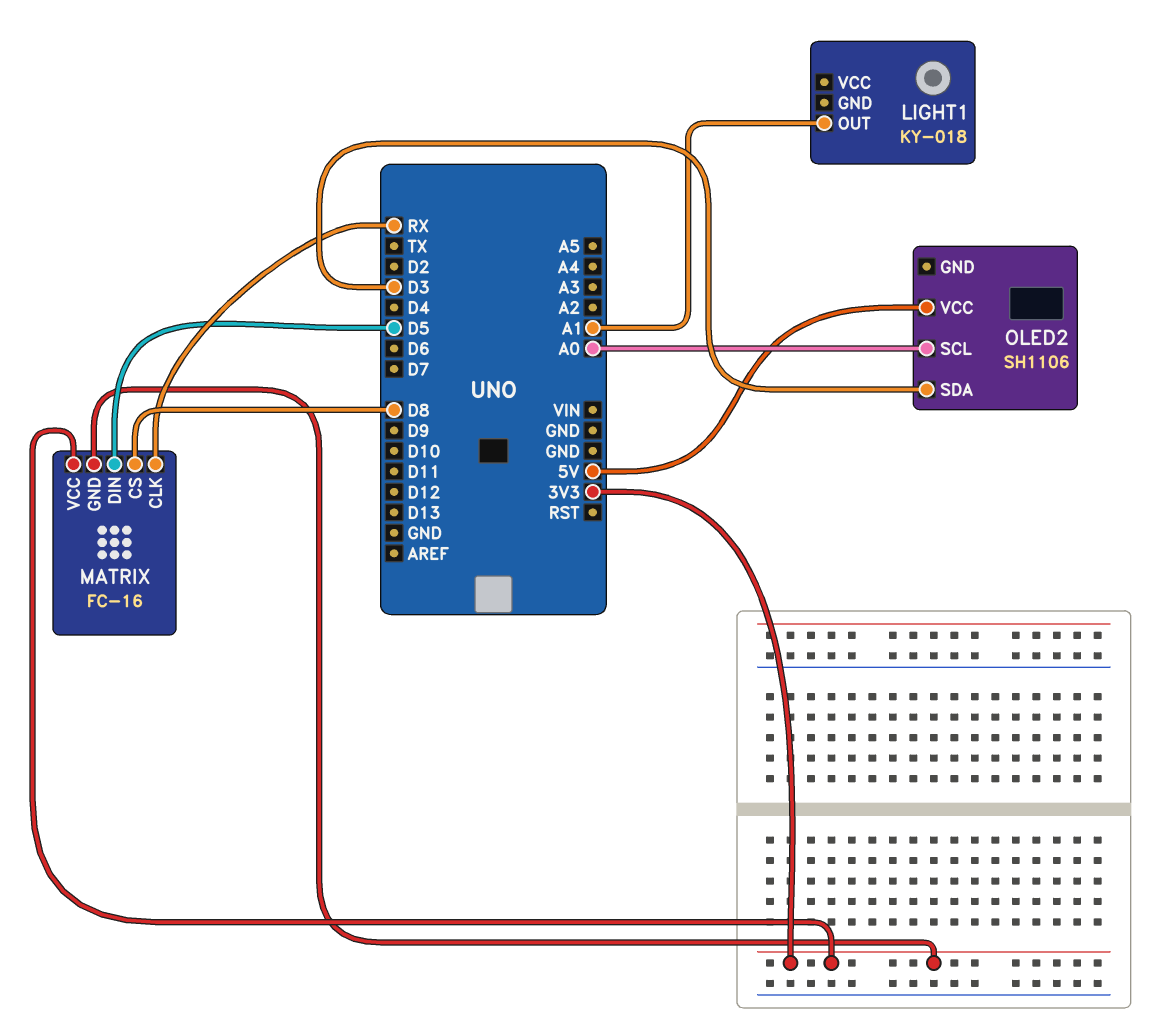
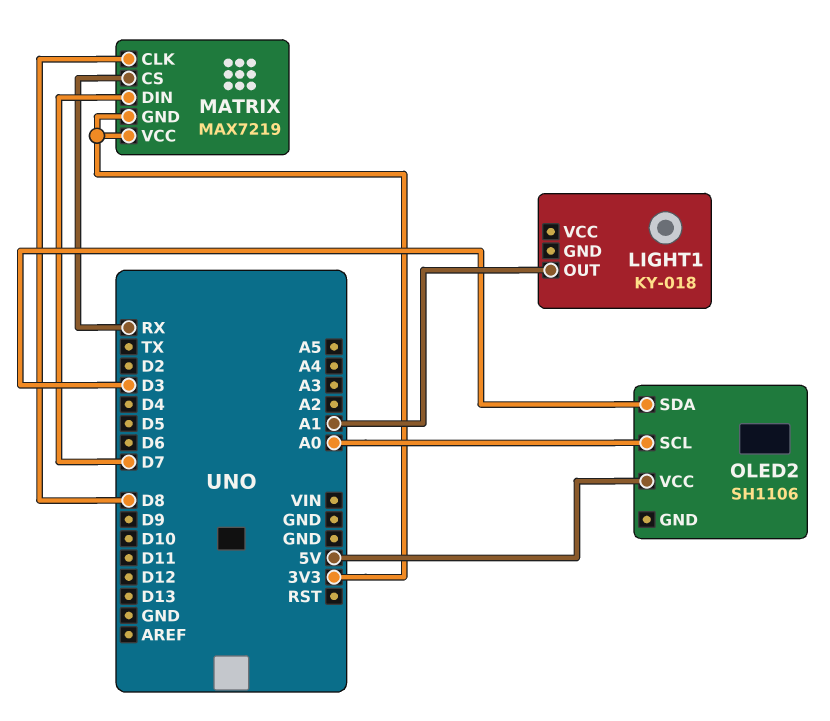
MATRIX: FC-16 -> MAX7219
MATRIX pin CLK: RX -> D8
MATRIX pin CS: D8 -> RX
MATRIX pin DIN: D5 -> D7

